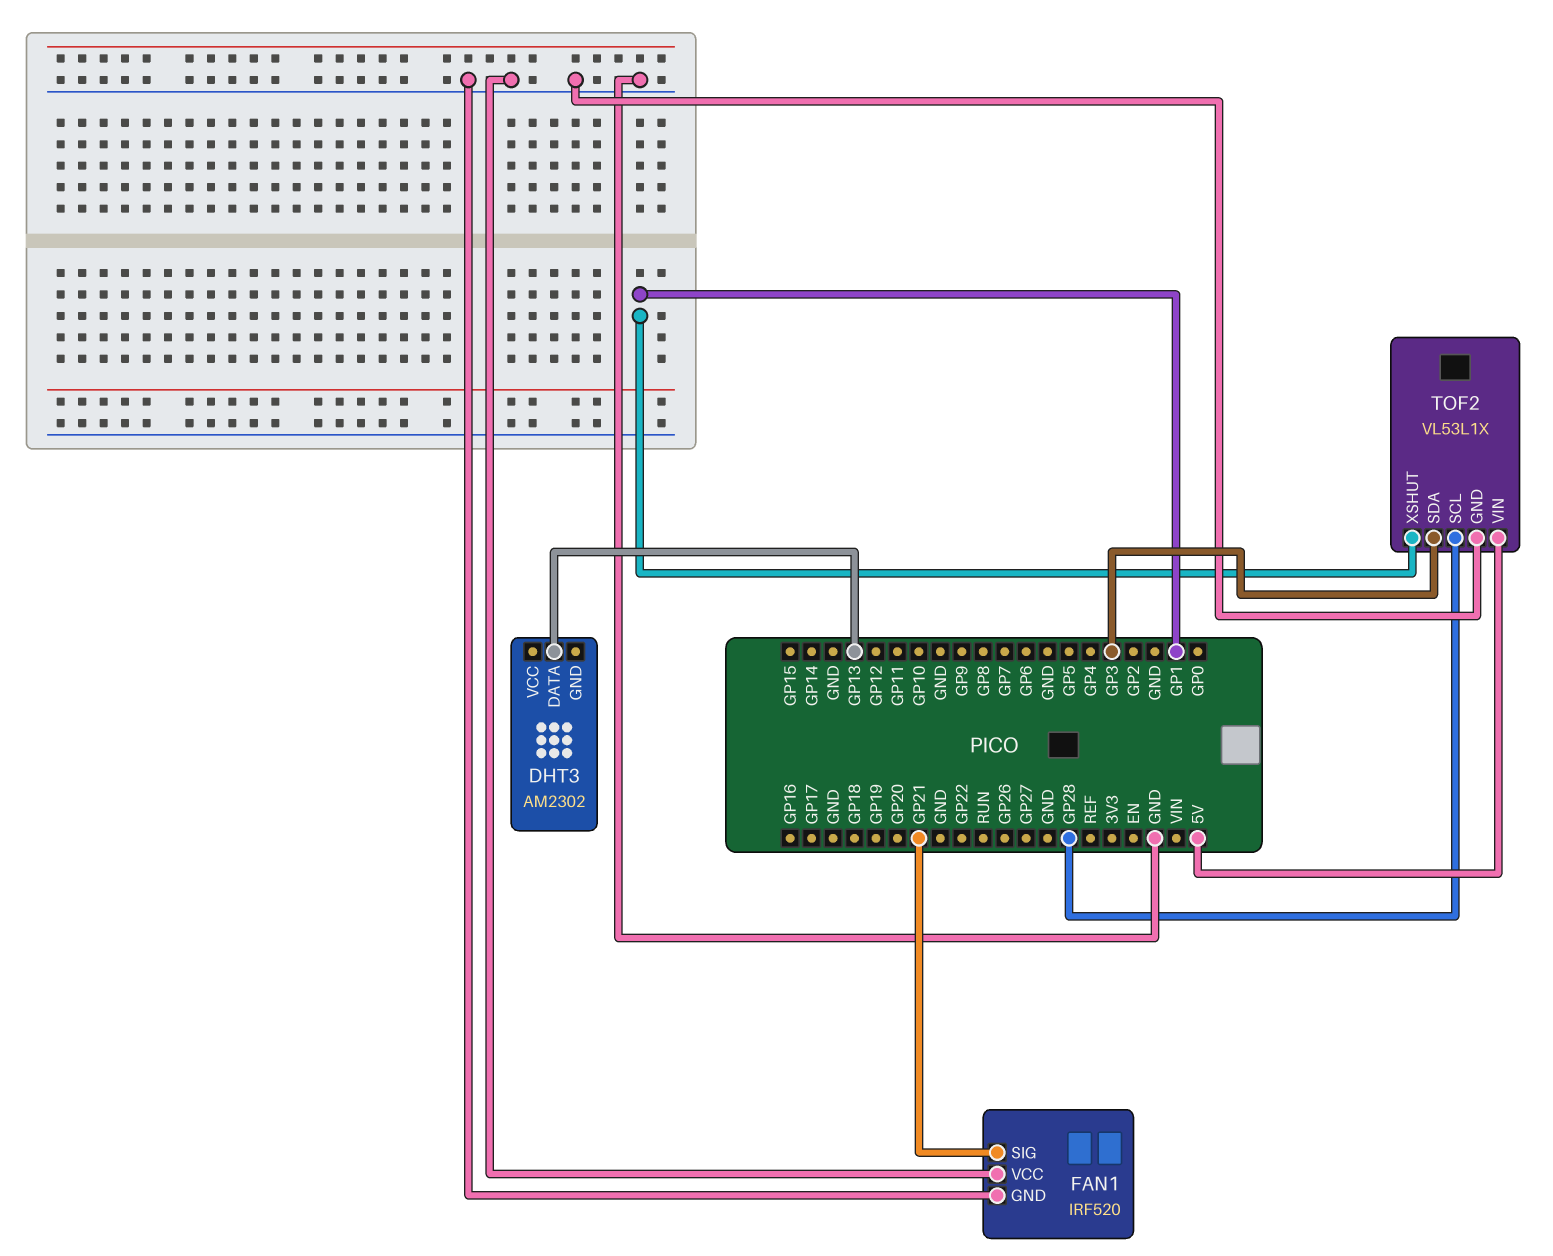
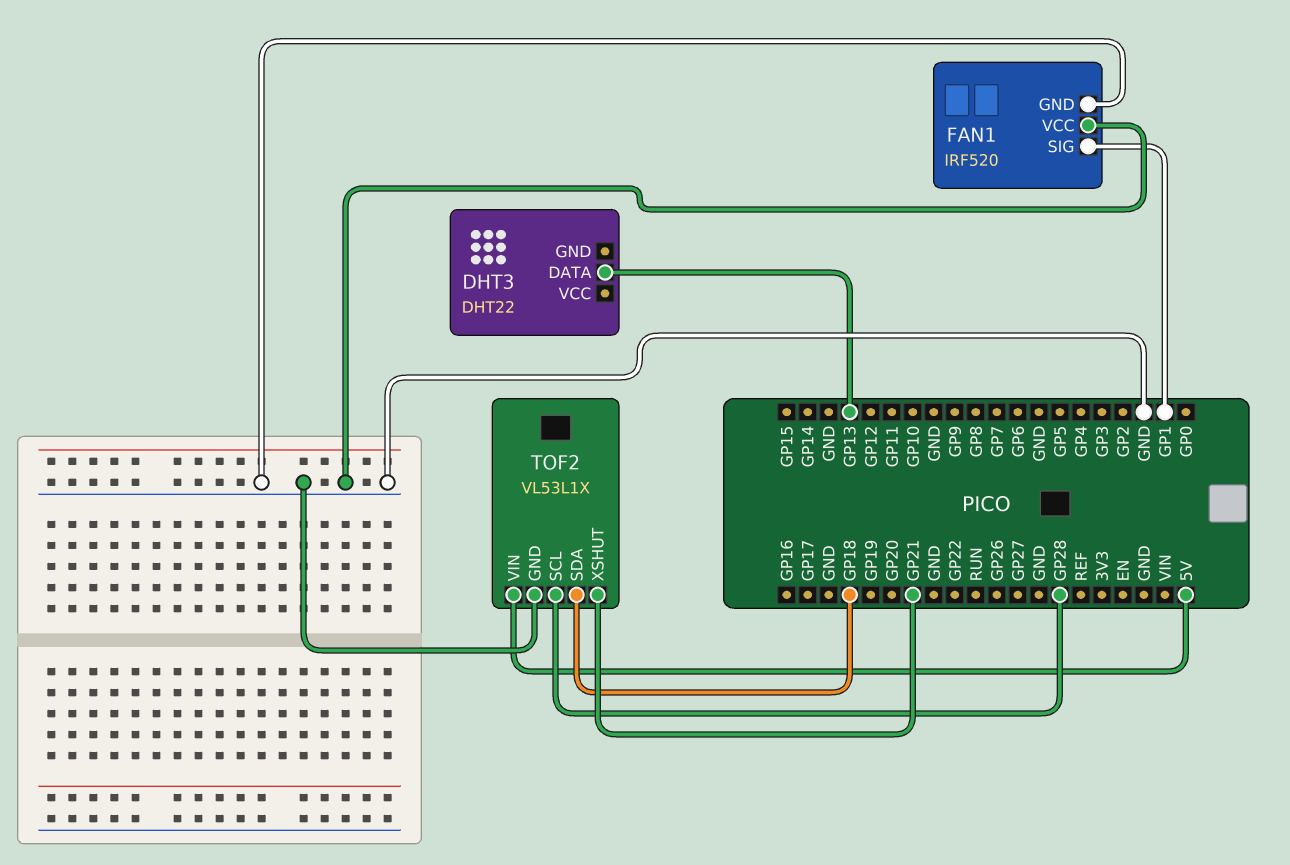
DHT3: AM2302 -> DHT22
FAN1 pin SIG: GP21 -> GP1
TOF2 pin SDA: GP3 -> GP18
TOF2 pin XSHUT: GP1 -> GP21

